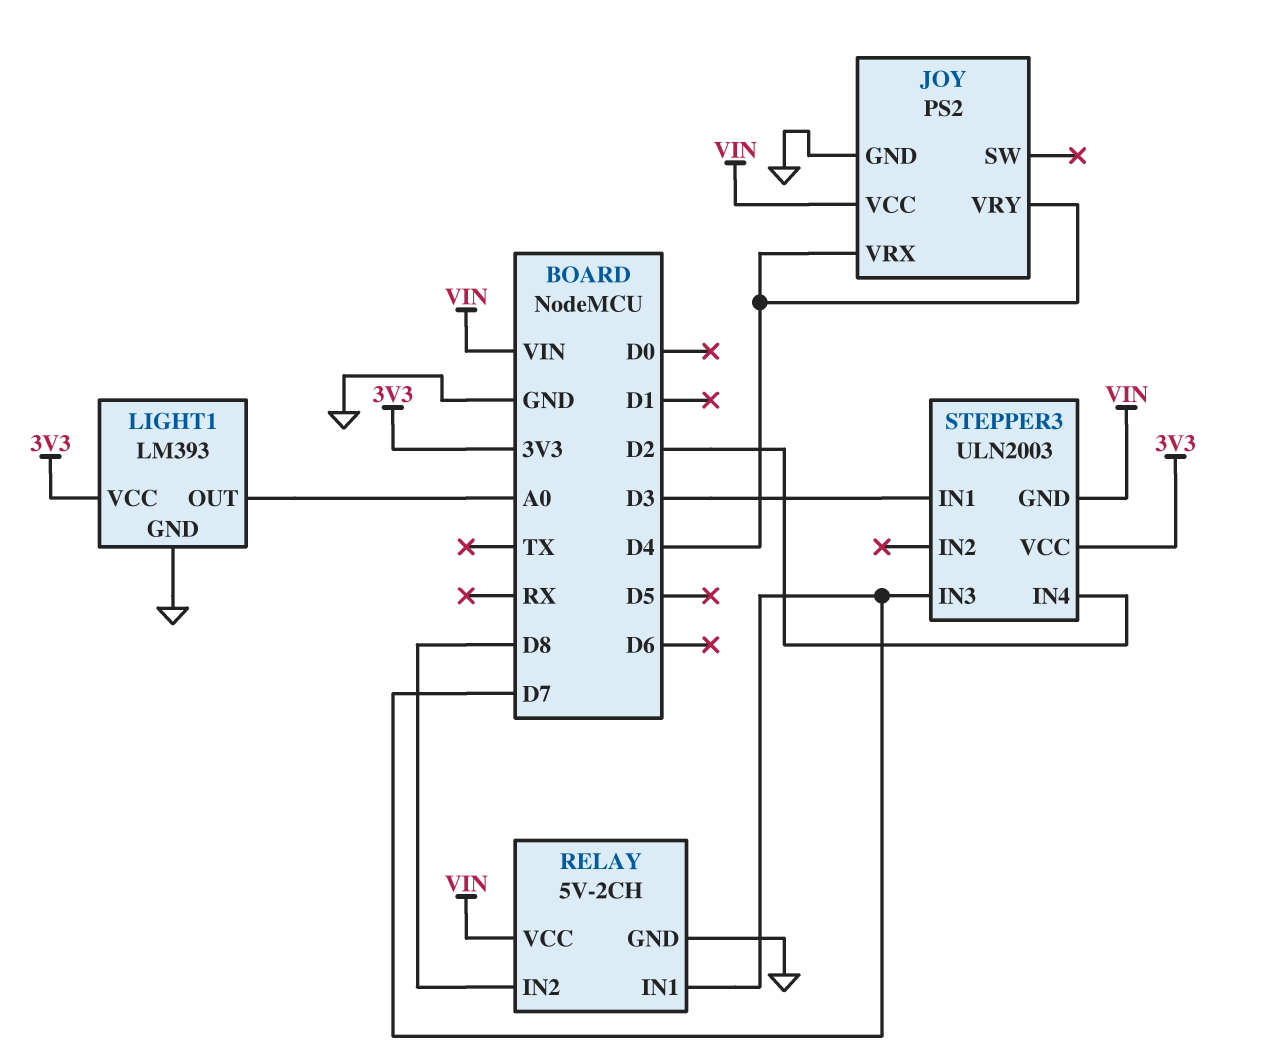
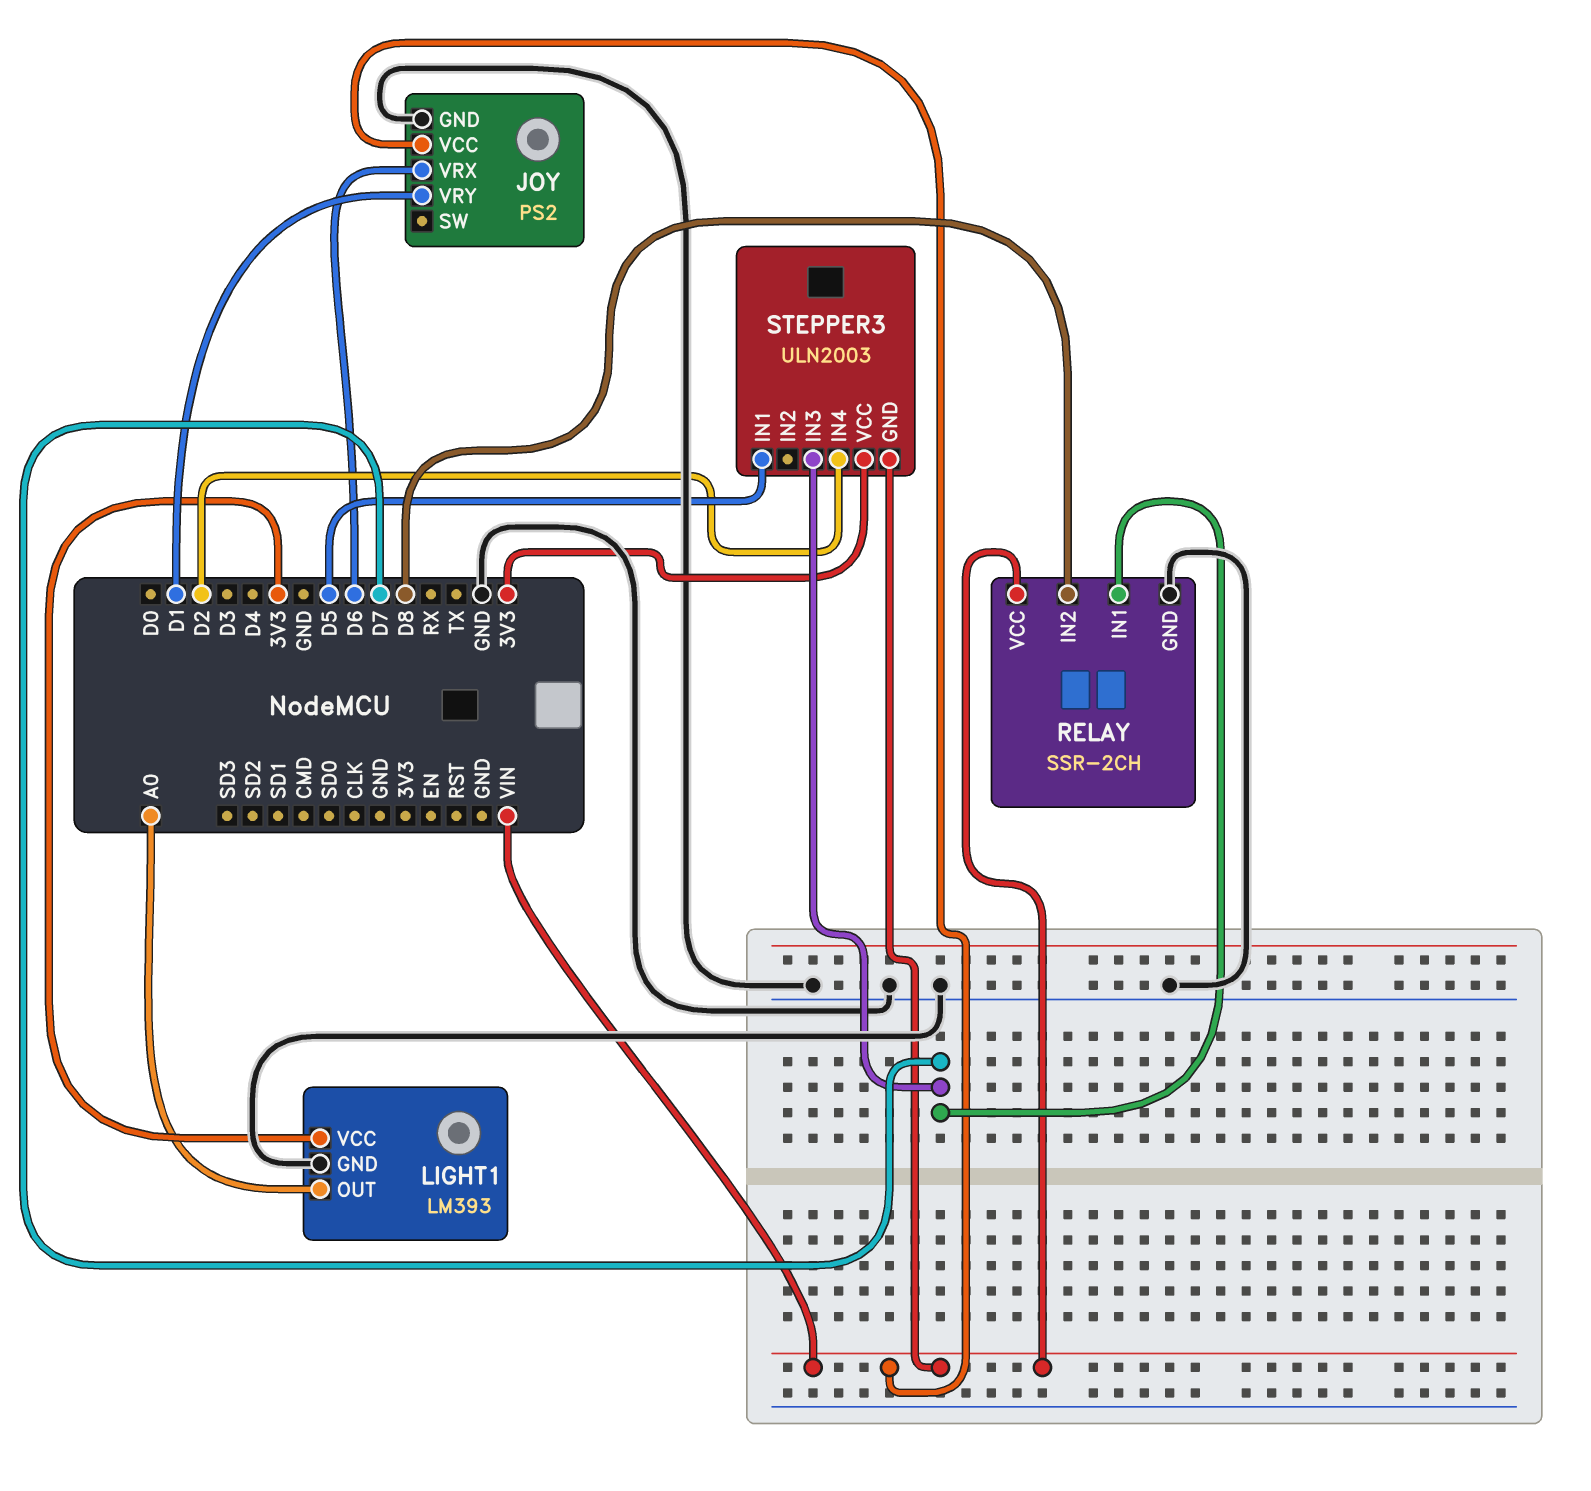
JOY pin VRX: D4 -> D6
JOY pin VRY: D4 -> D1
RELAY: 5V-2CH -> SSR-2CH
STEPPER3 pin IN1: D3 -> D5

